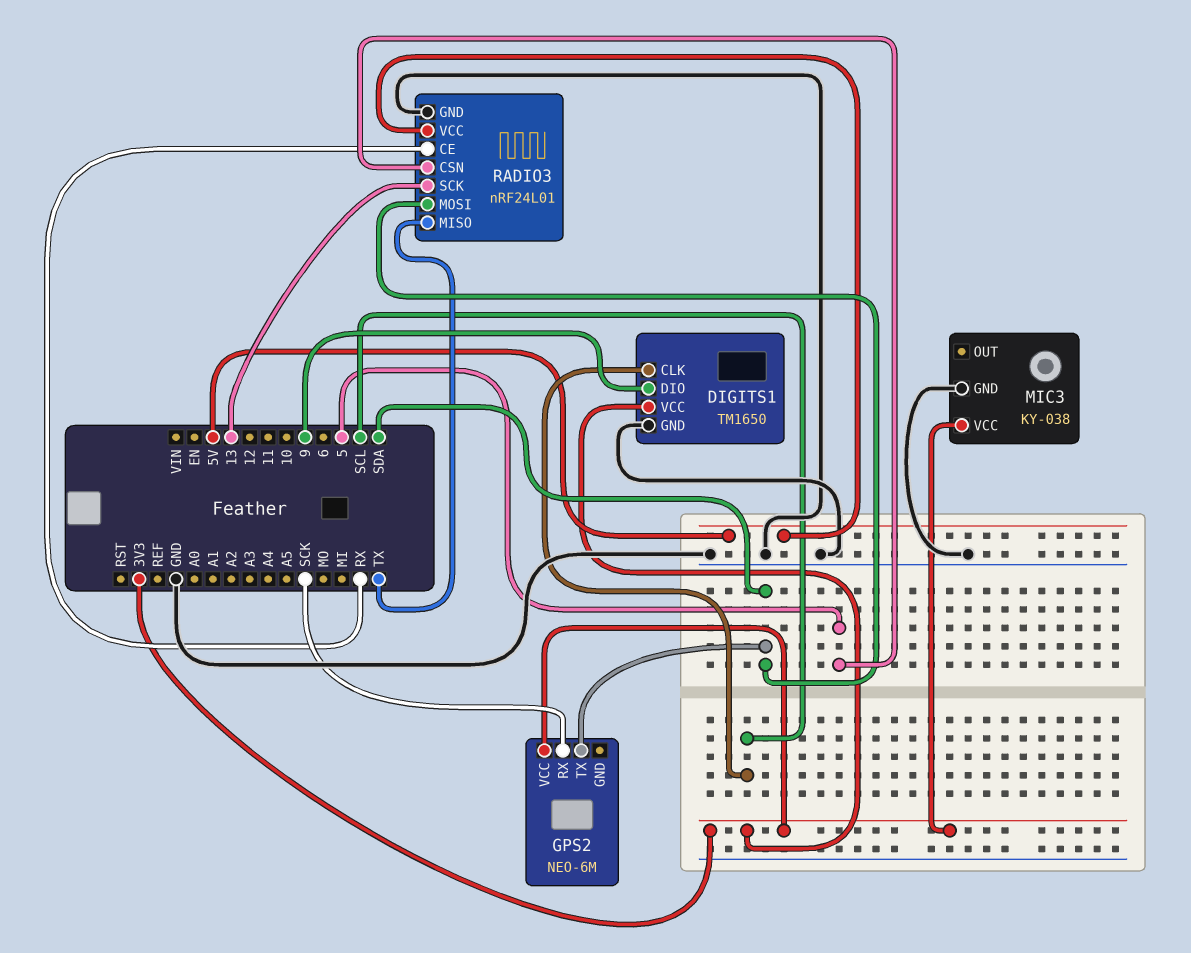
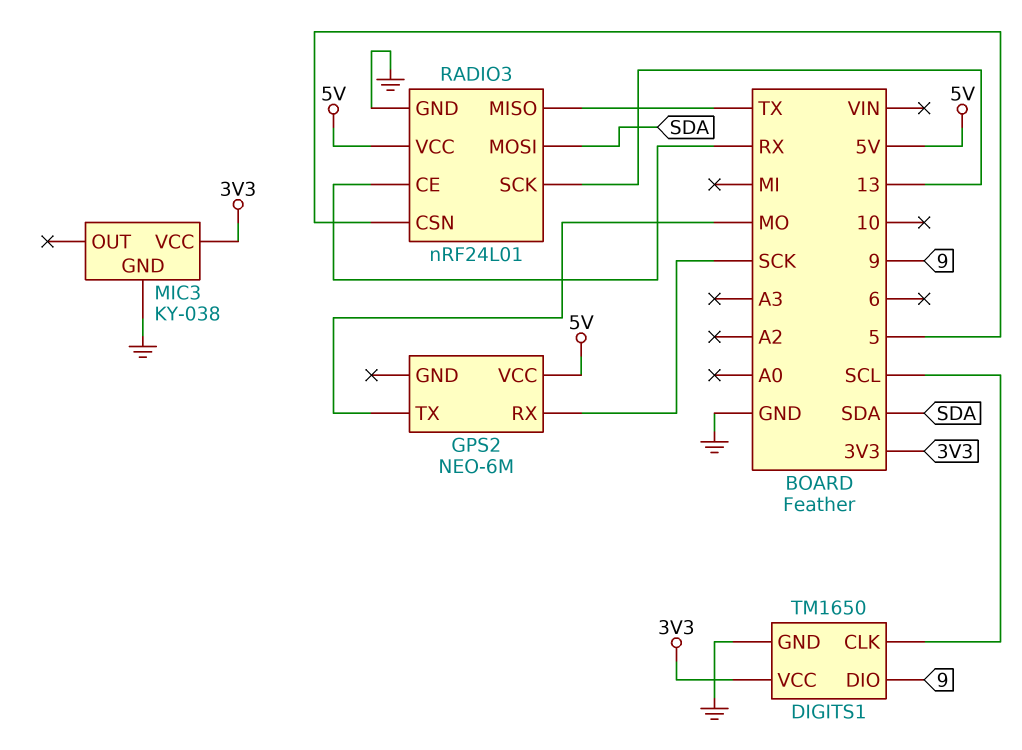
GPS2 pin TX: SDA -> MO
GPS2 pin VCC: 3V3 -> 5V

